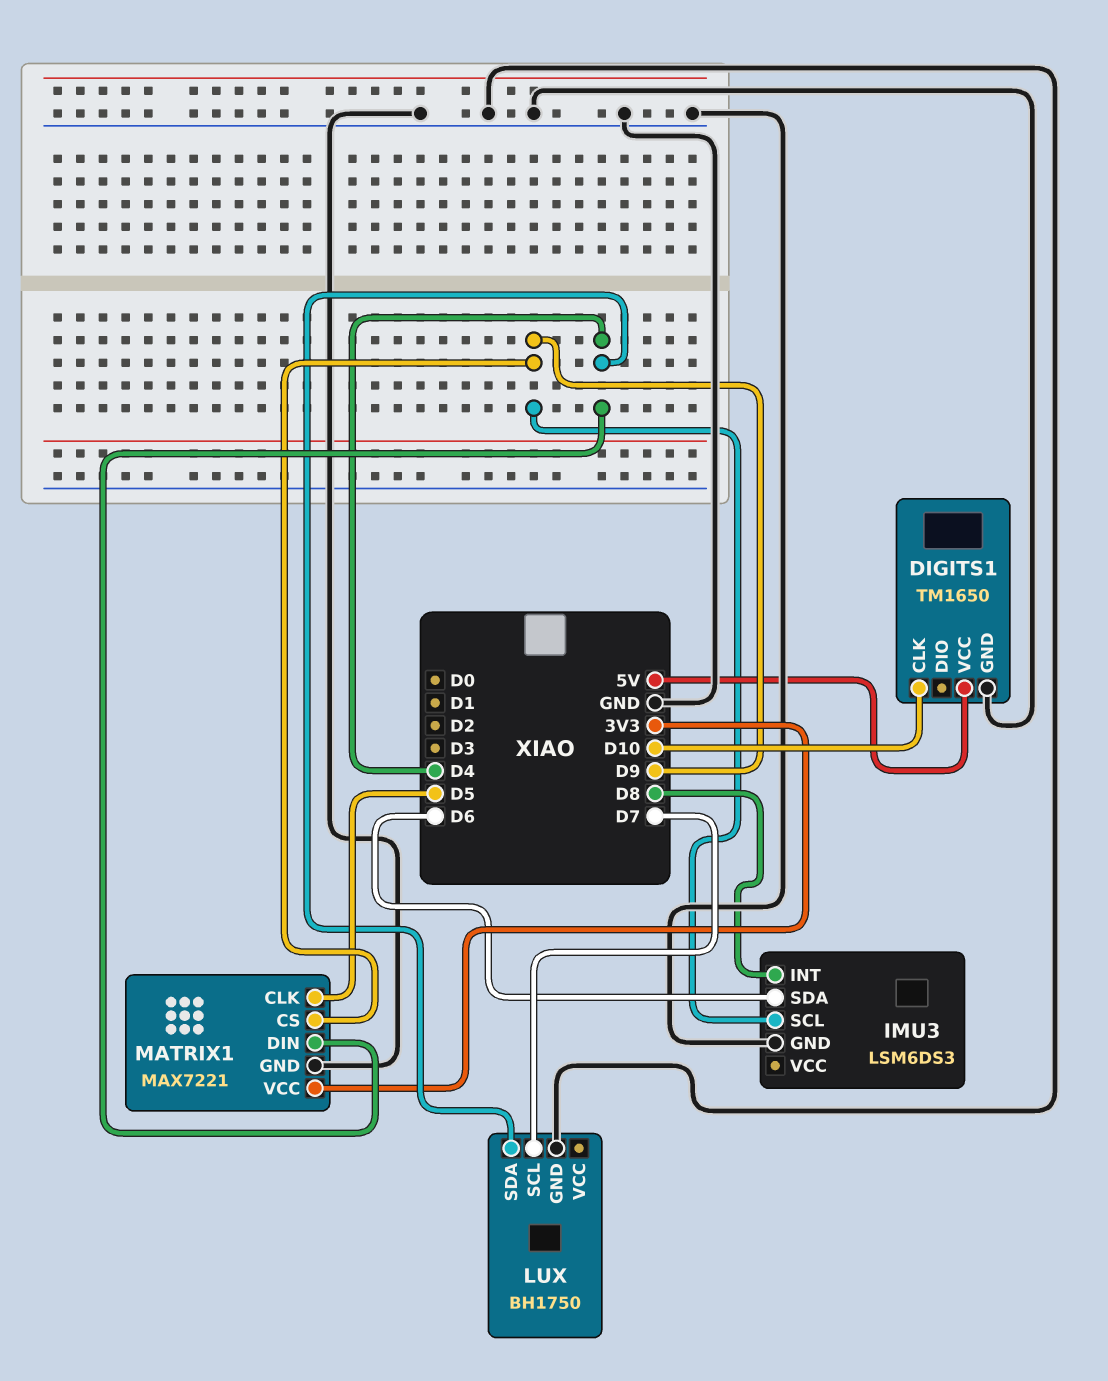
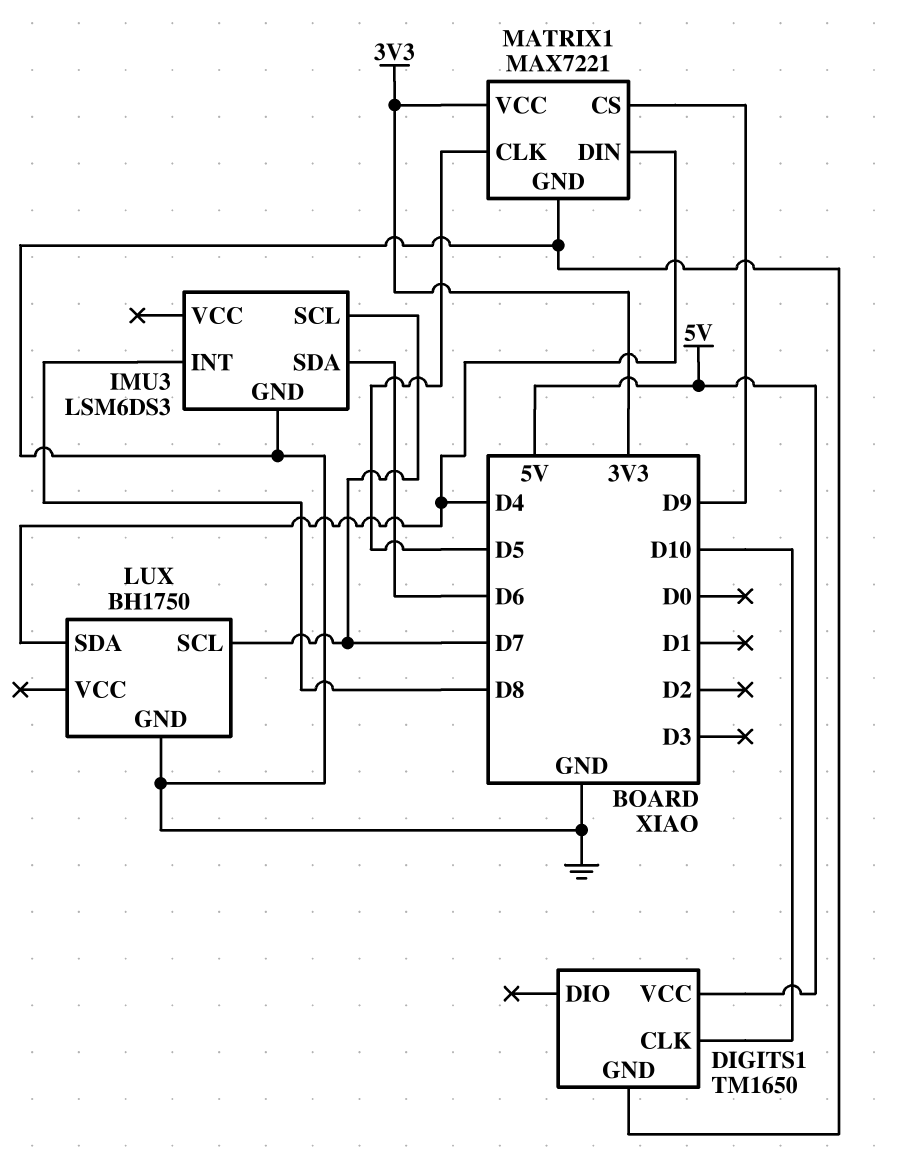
IMU3 pin SCL: D9 -> D7

